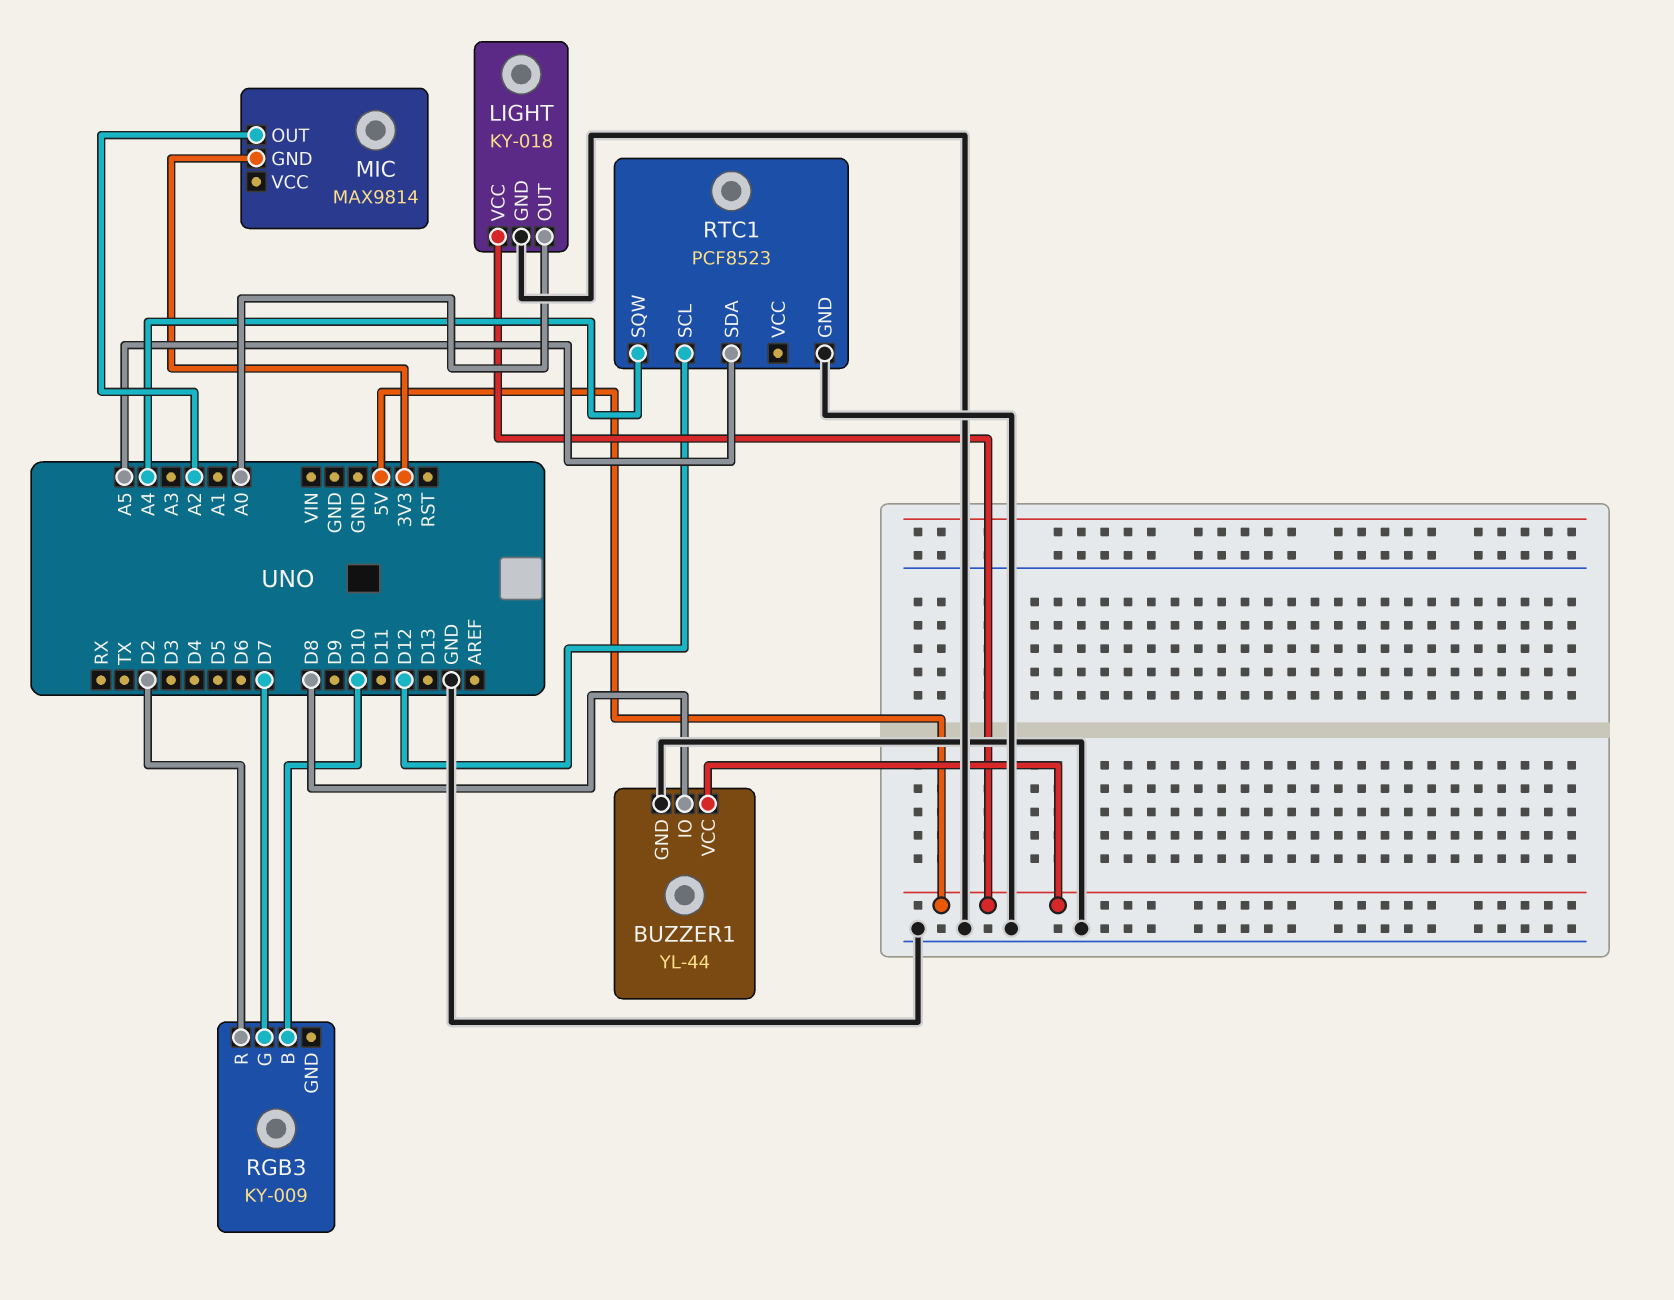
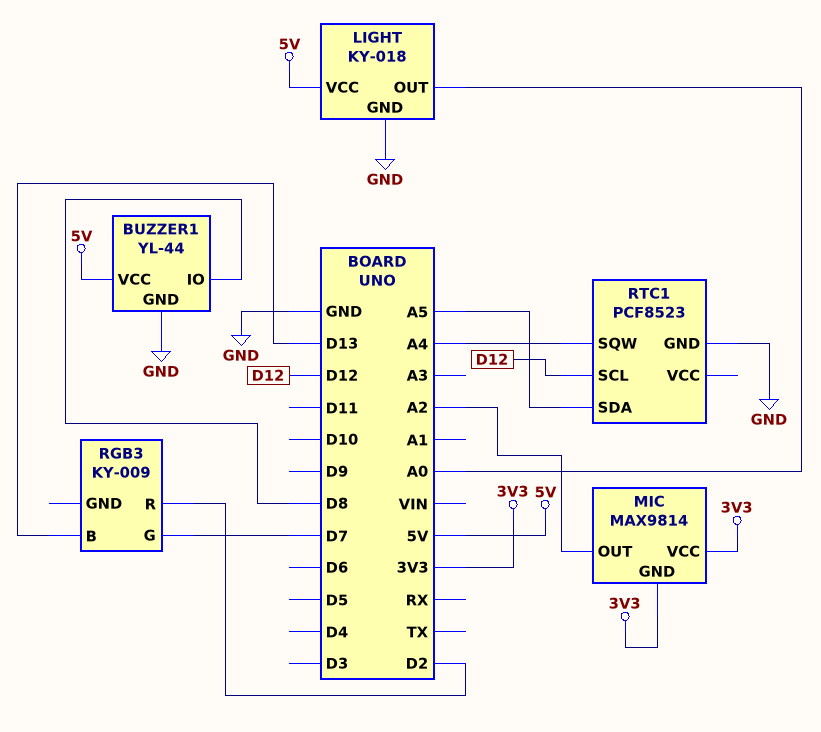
MIC pin VCC: none -> 3V3
RGB3 pin B: D10 -> D13

